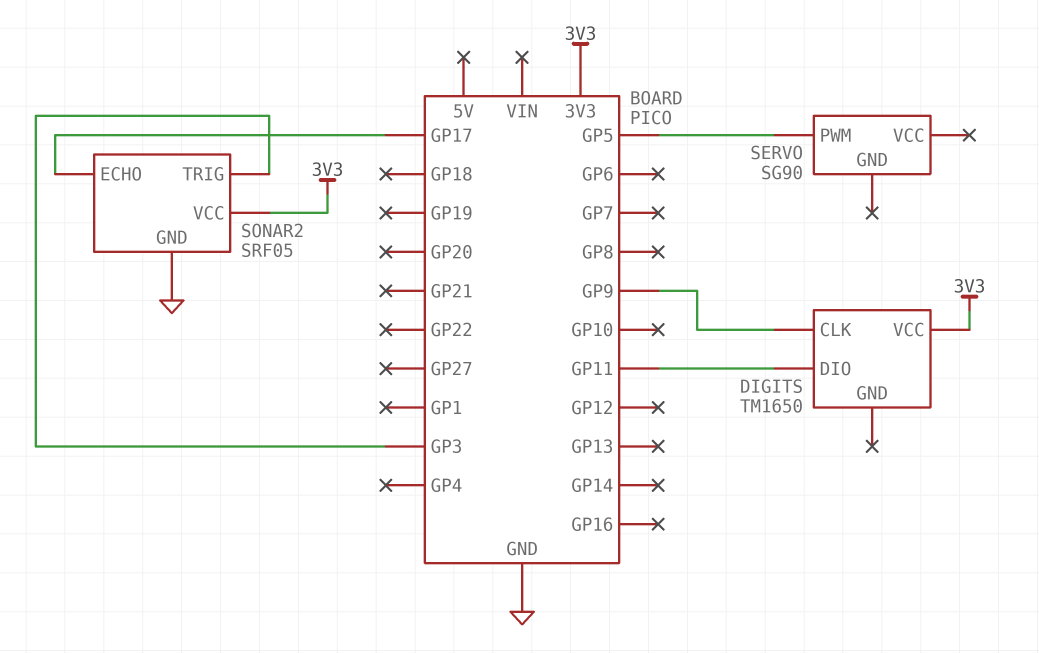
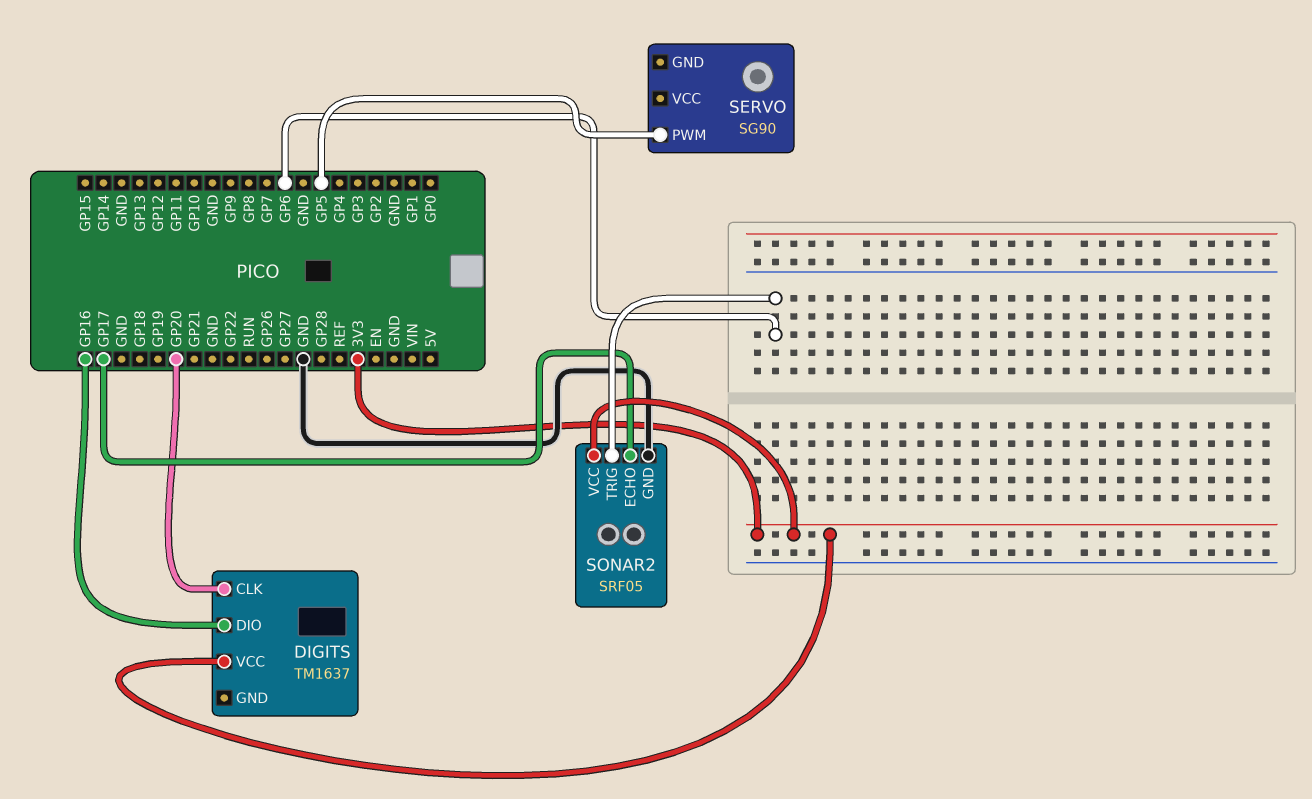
DIGITS: TM1650 -> TM1637
DIGITS pin CLK: GP9 -> GP20
DIGITS pin DIO: GP11 -> GP16
SONAR2 pin TRIG: GP3 -> GP6

